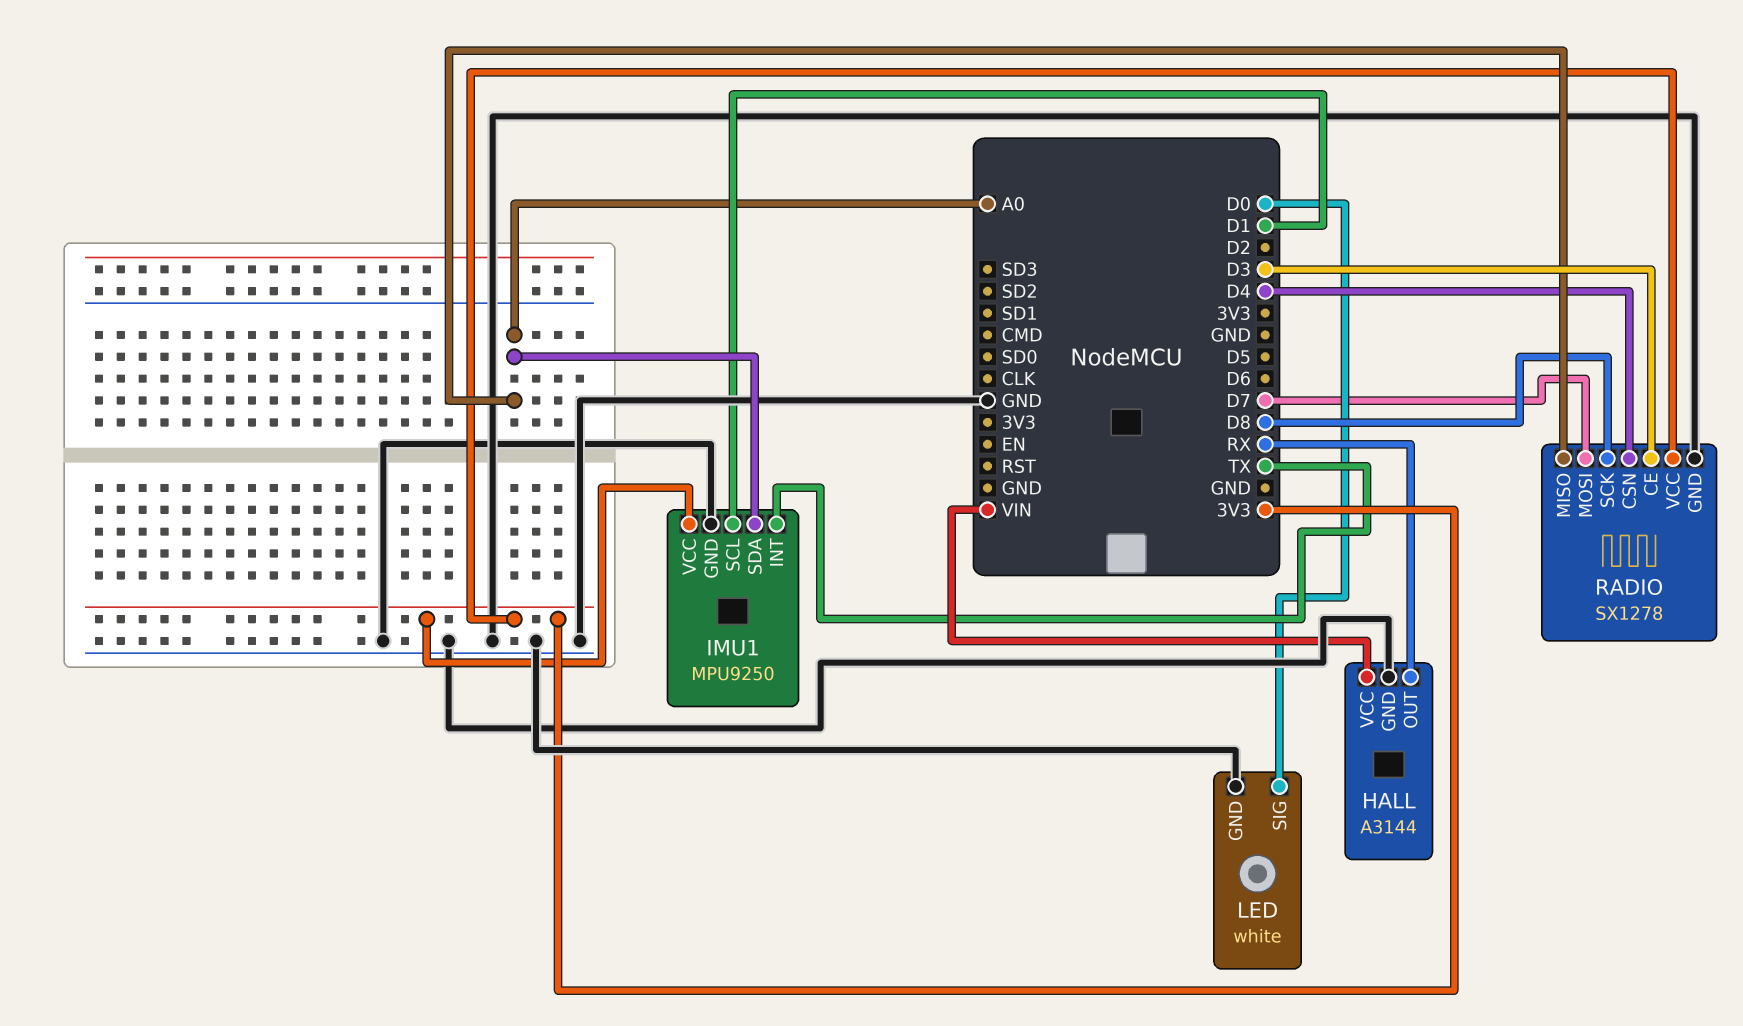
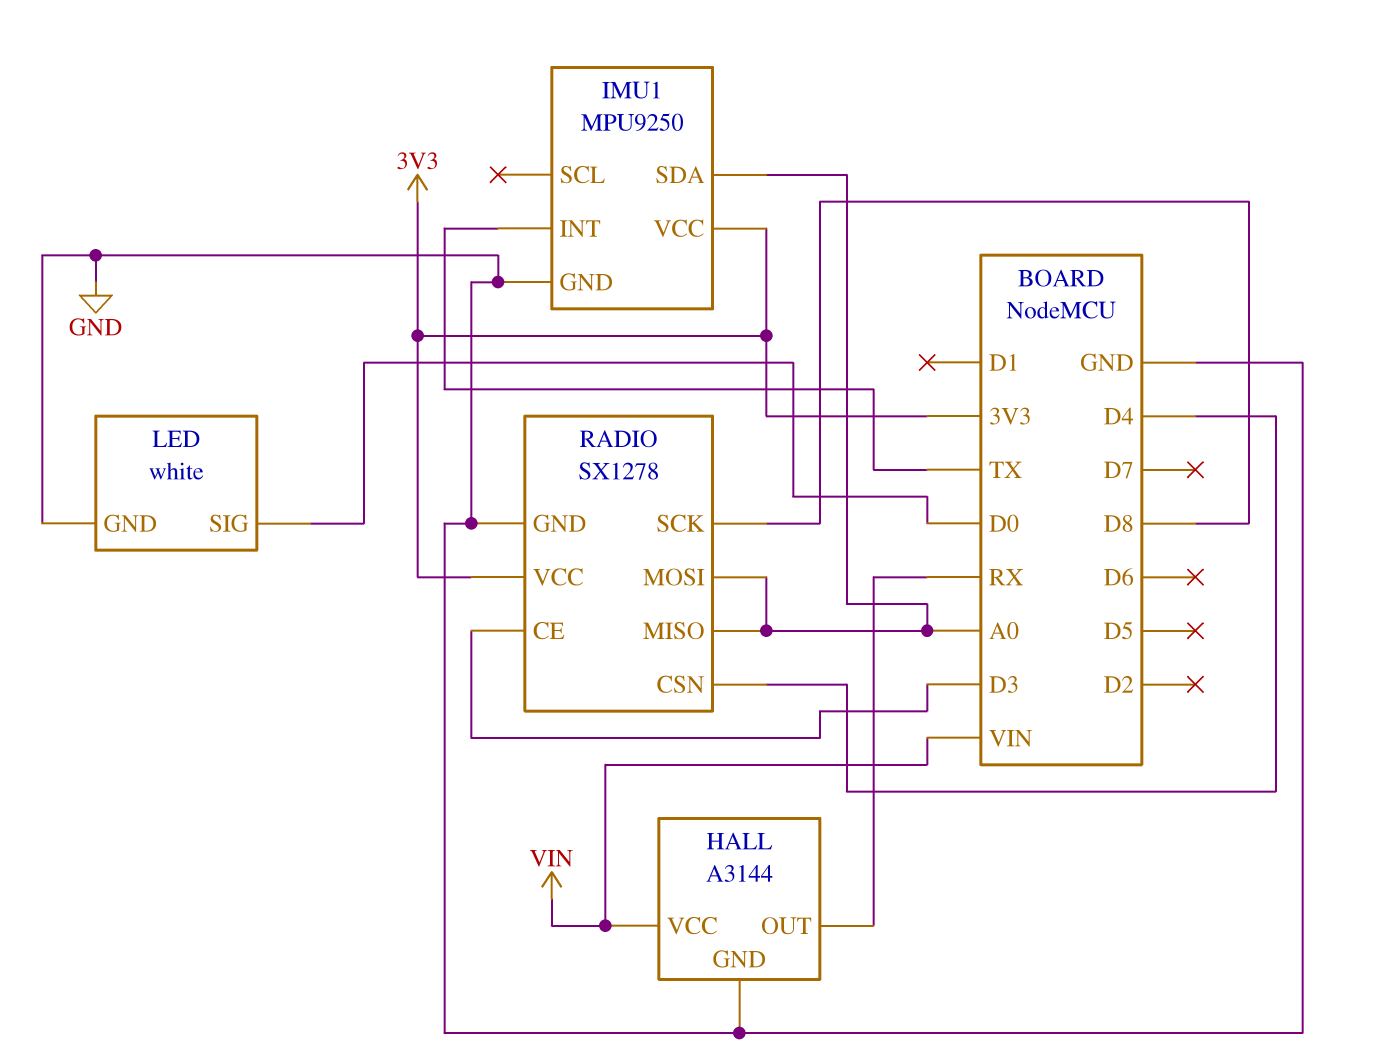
IMU1 pin SCL: D1 -> none
RADIO pin MOSI: D7 -> A0

